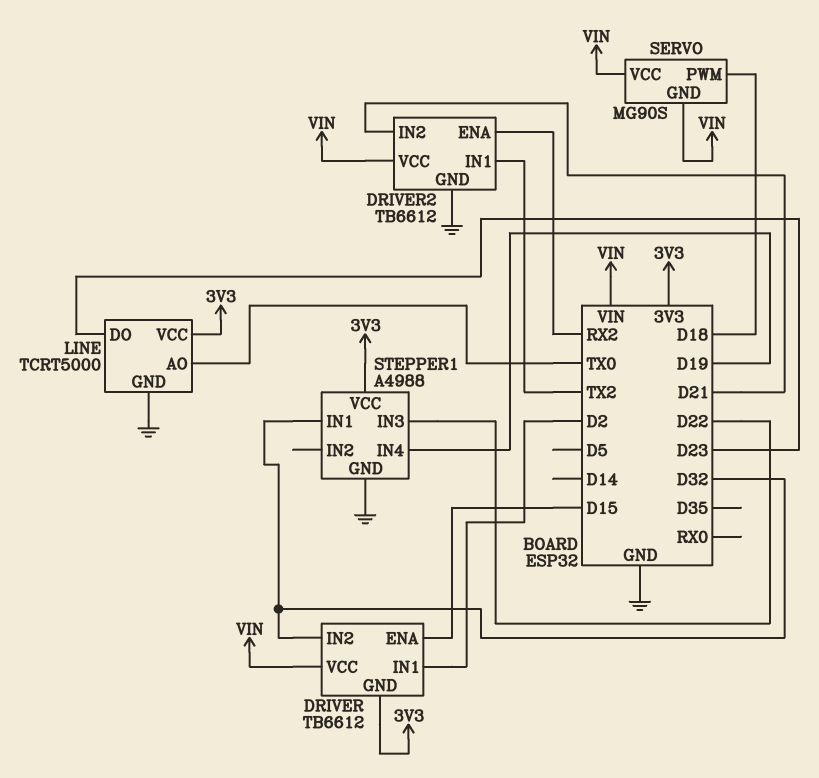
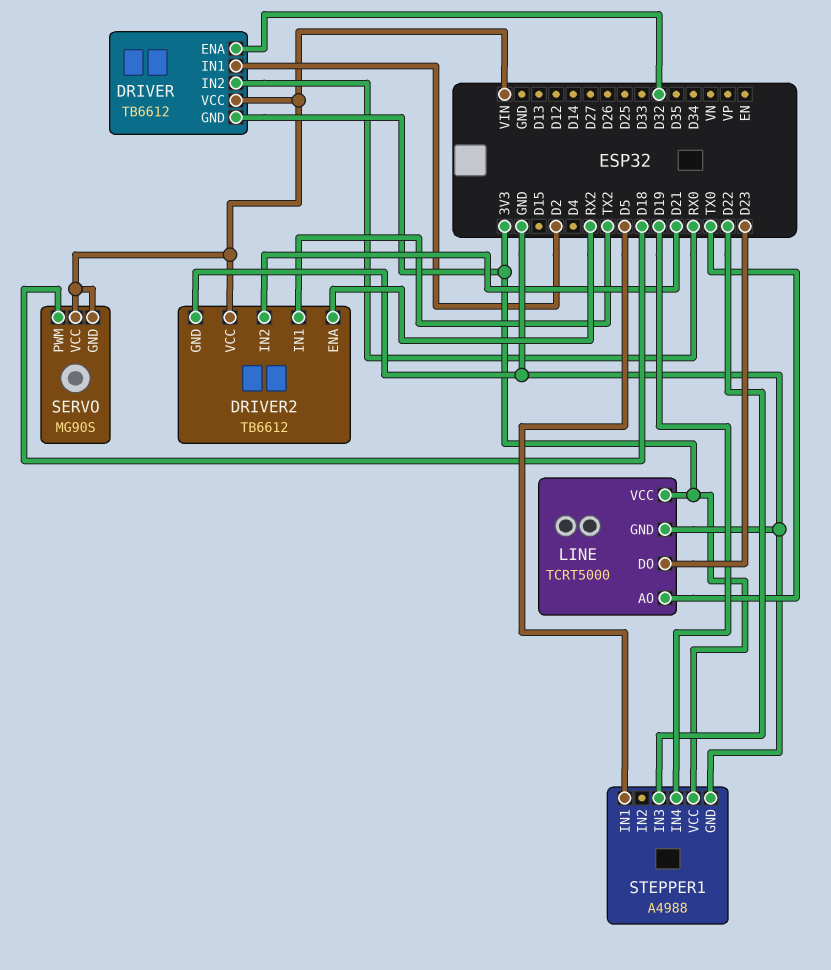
DRIVER pin ENA: D15 -> D32
DRIVER pin IN2: D32 -> RX0
STEPPER1 pin IN1: D32 -> D5

